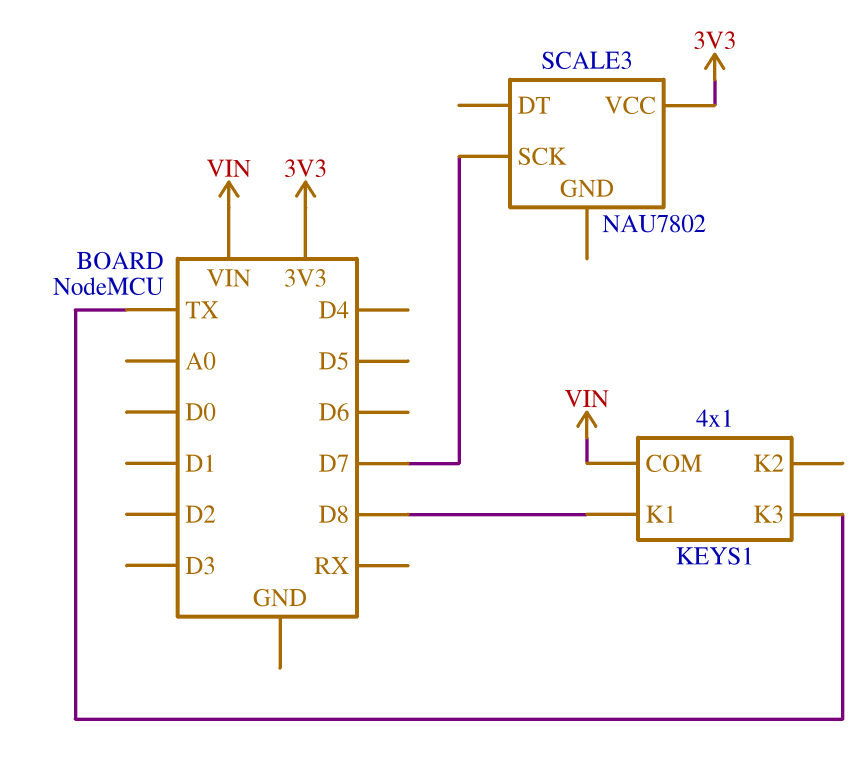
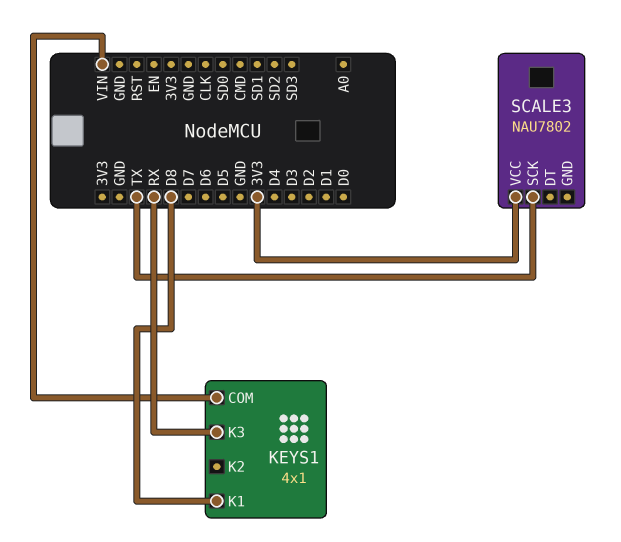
KEYS1 pin K3: TX -> RX
SCALE3 pin SCK: D7 -> TX

